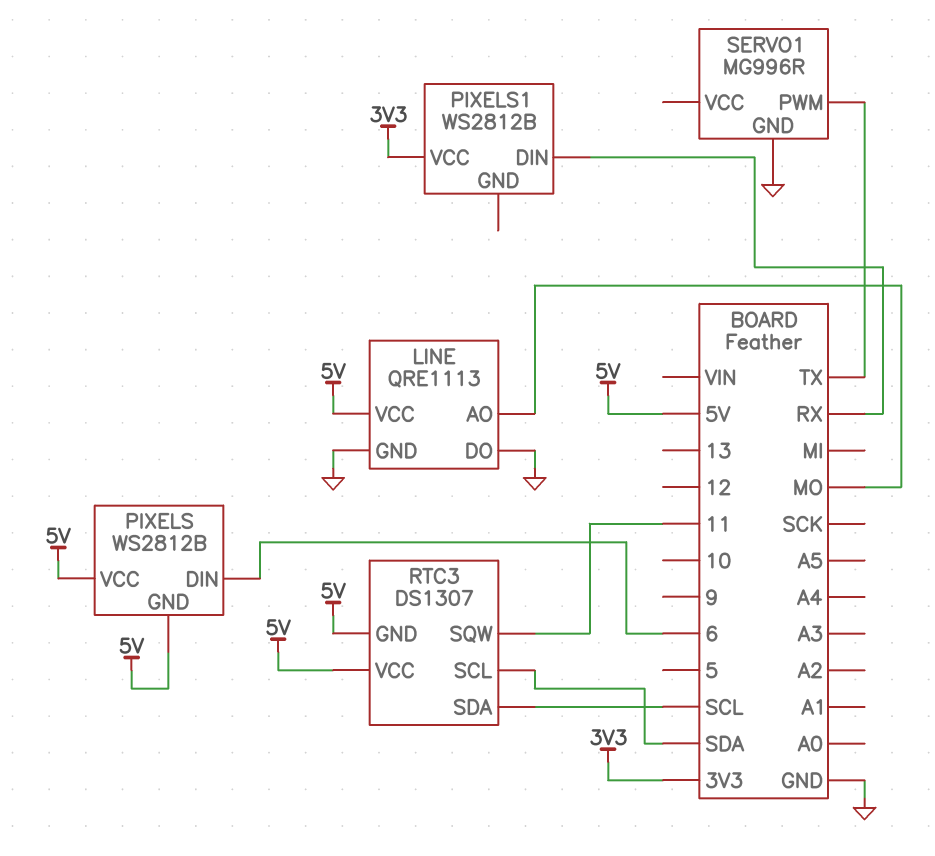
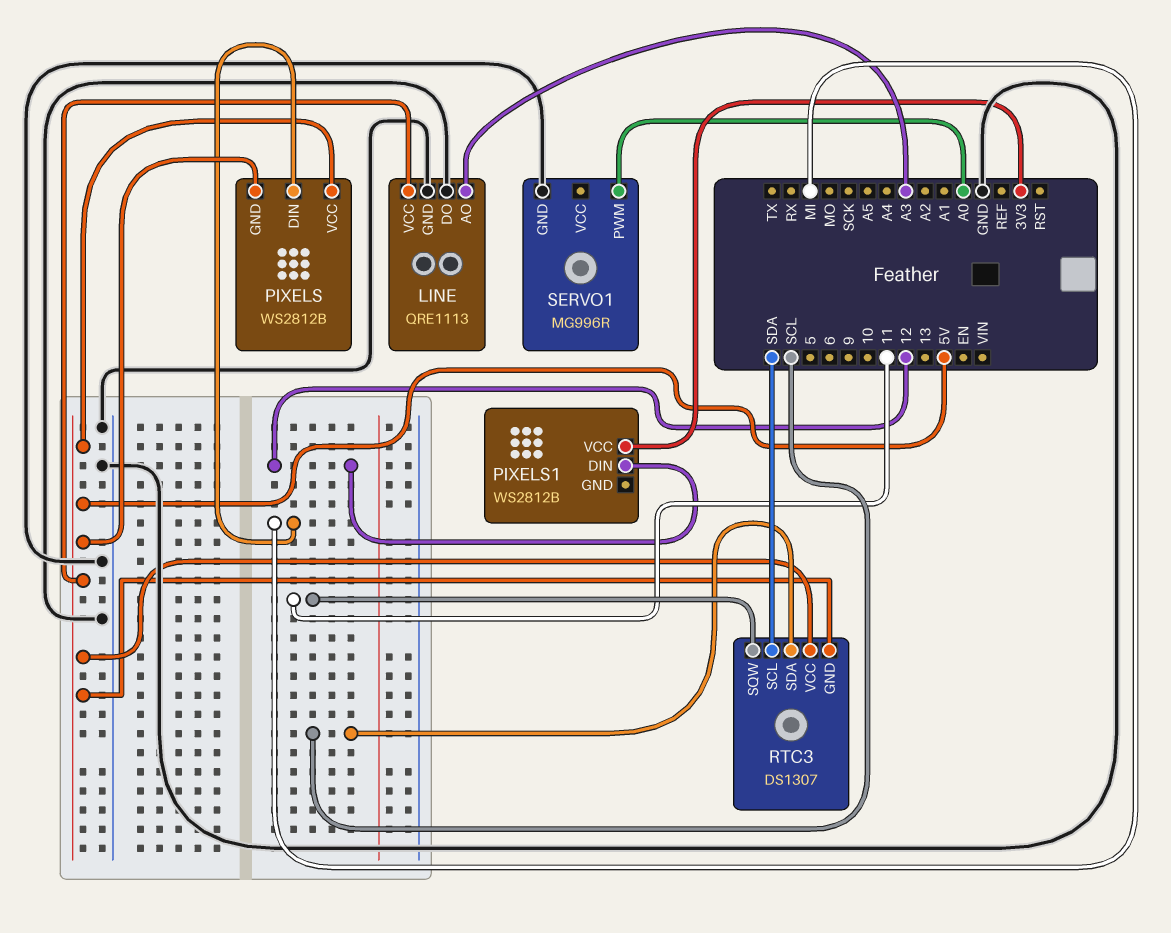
LINE pin AO: MO -> A3
PIXELS pin DIN: 6 -> MI
PIXELS1 pin DIN: RX -> 12
SERVO1 pin PWM: TX -> A0

